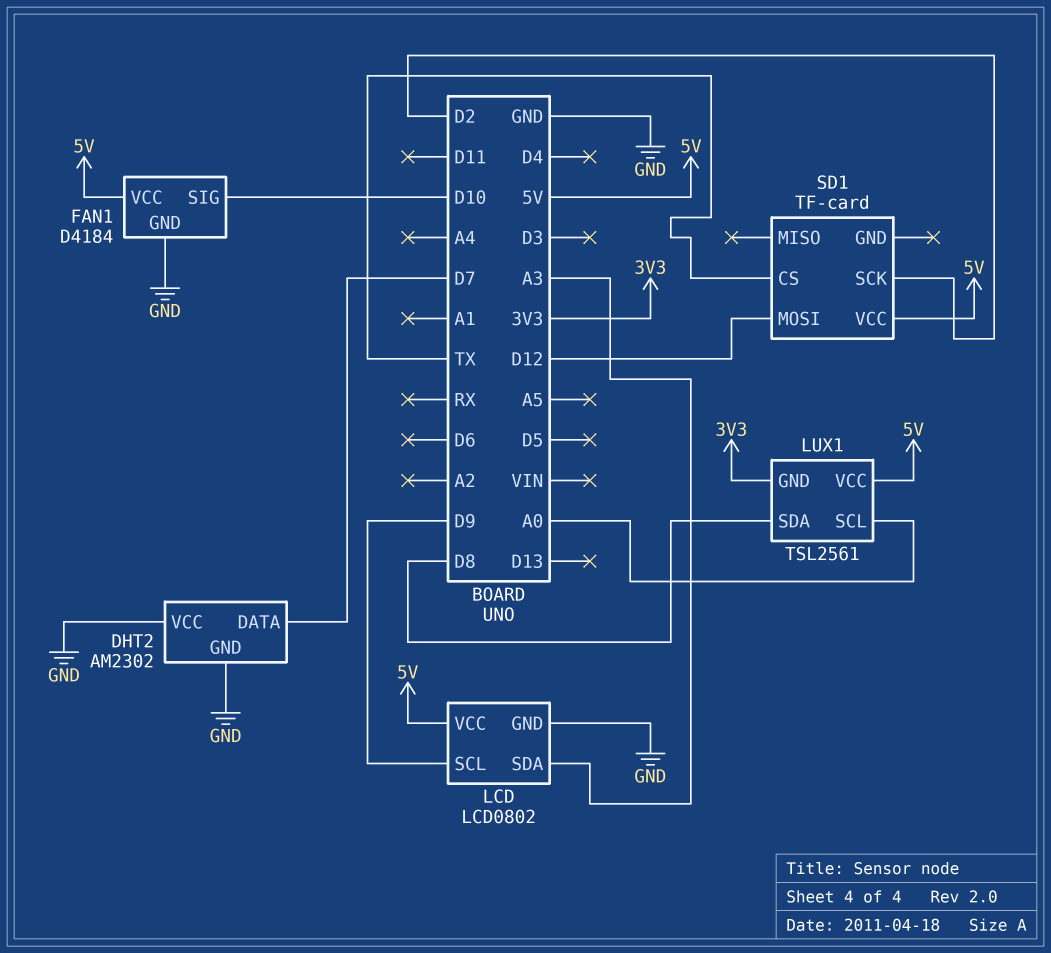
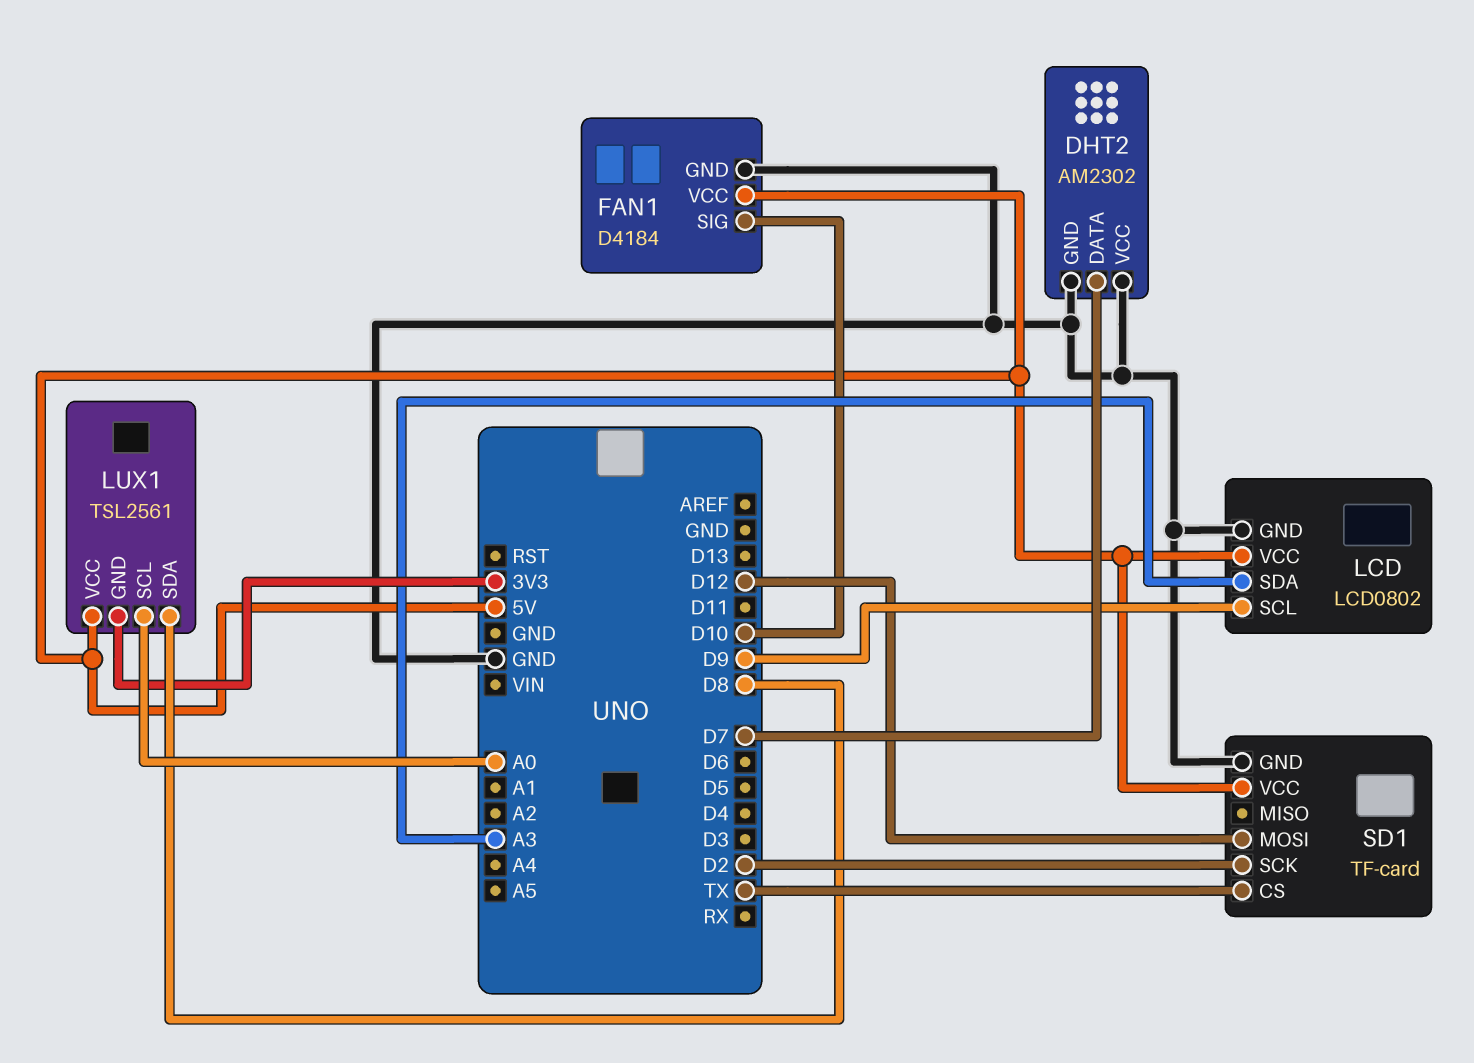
SD1 pin GND: none -> GND

